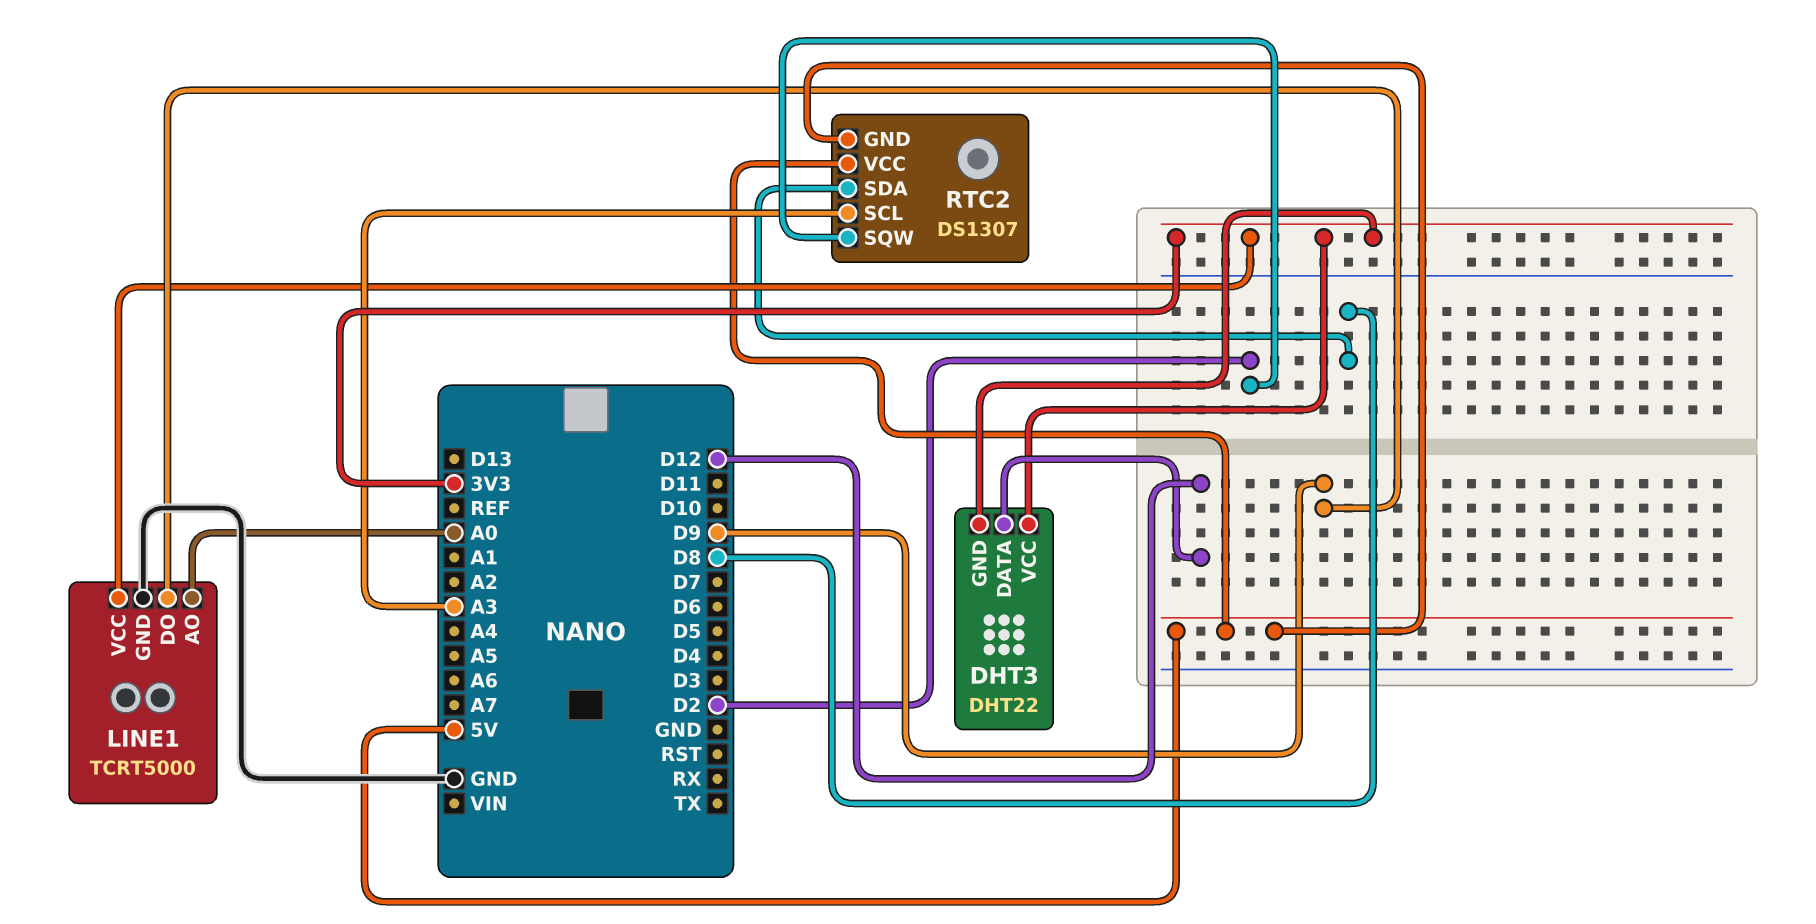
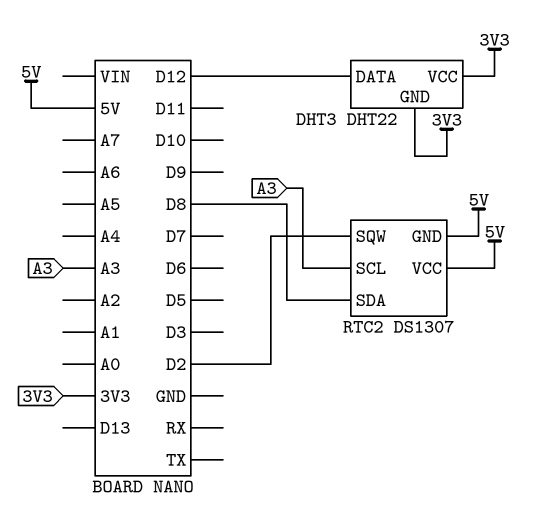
LINE1: TCRT5000 -> none
LINE1 pin AO: A0 -> none
LINE1 pin DO: D9 -> none
LINE1 pin GND: GND -> none
LINE1 pin VCC: 3V3 -> none

